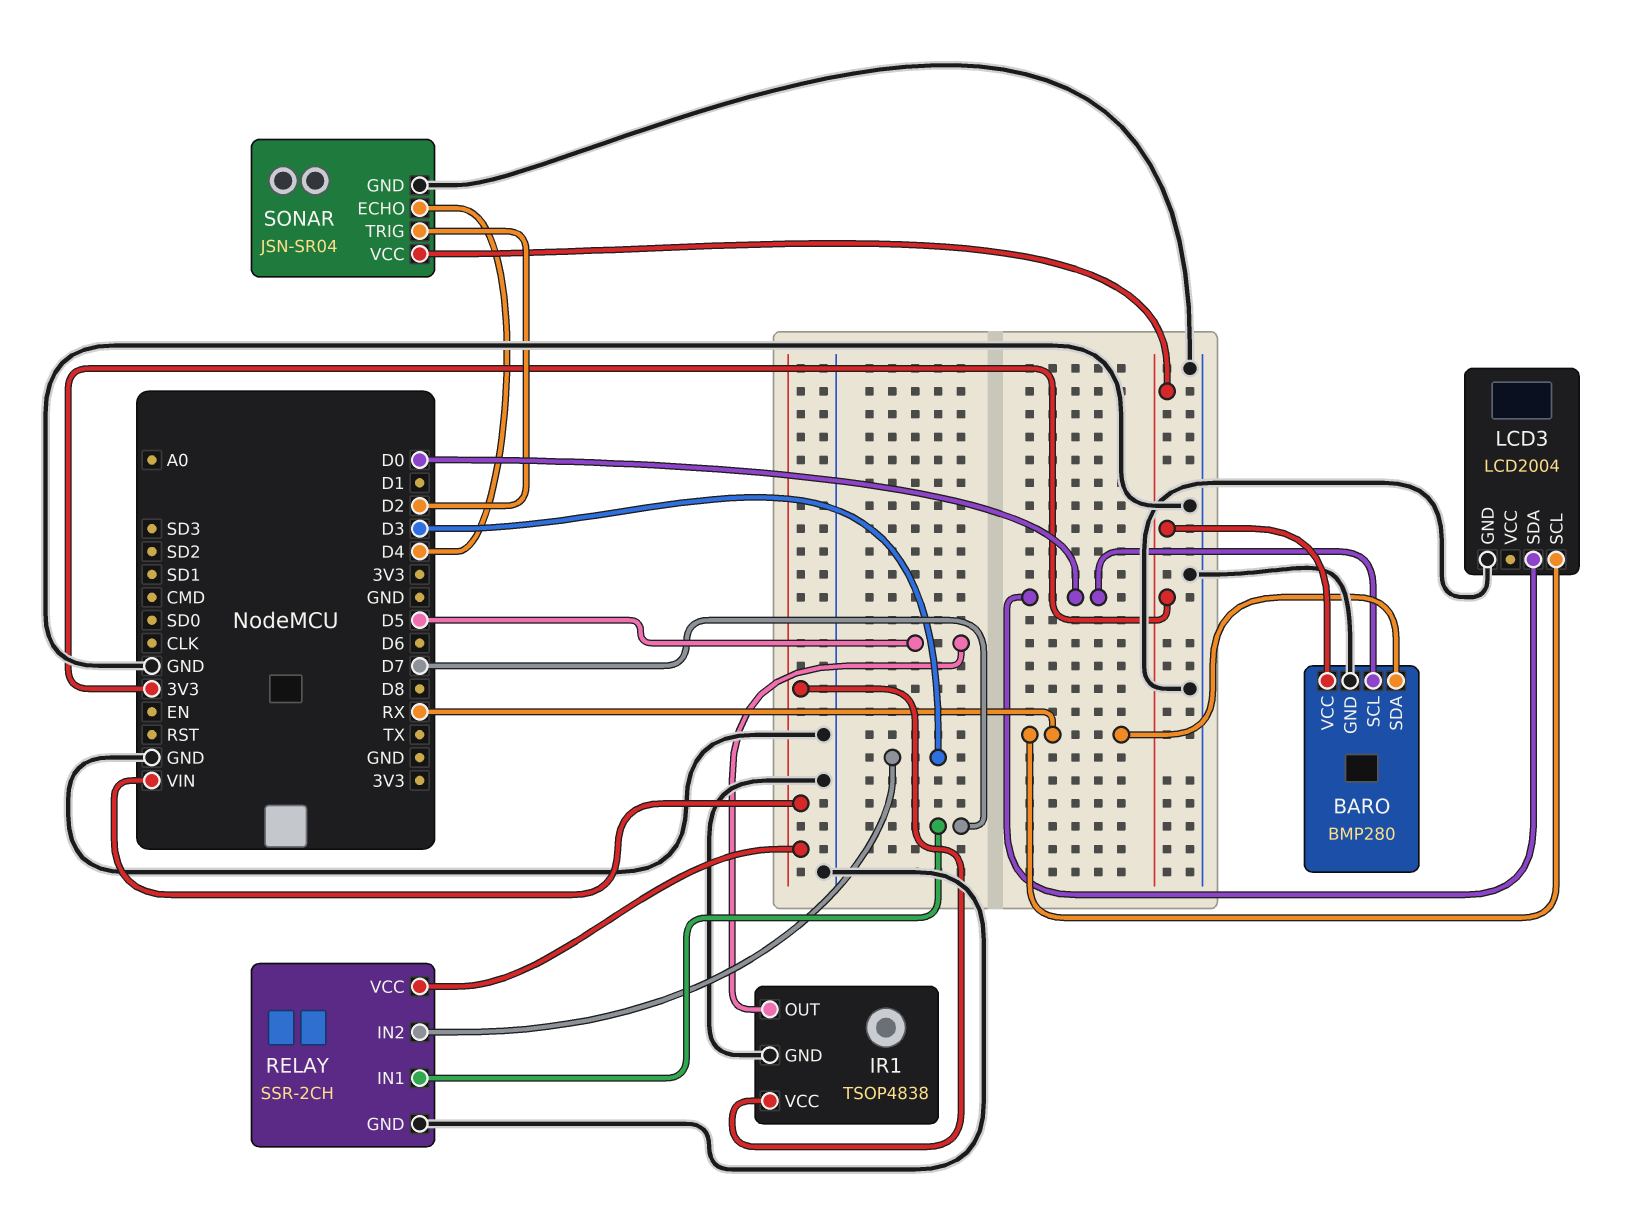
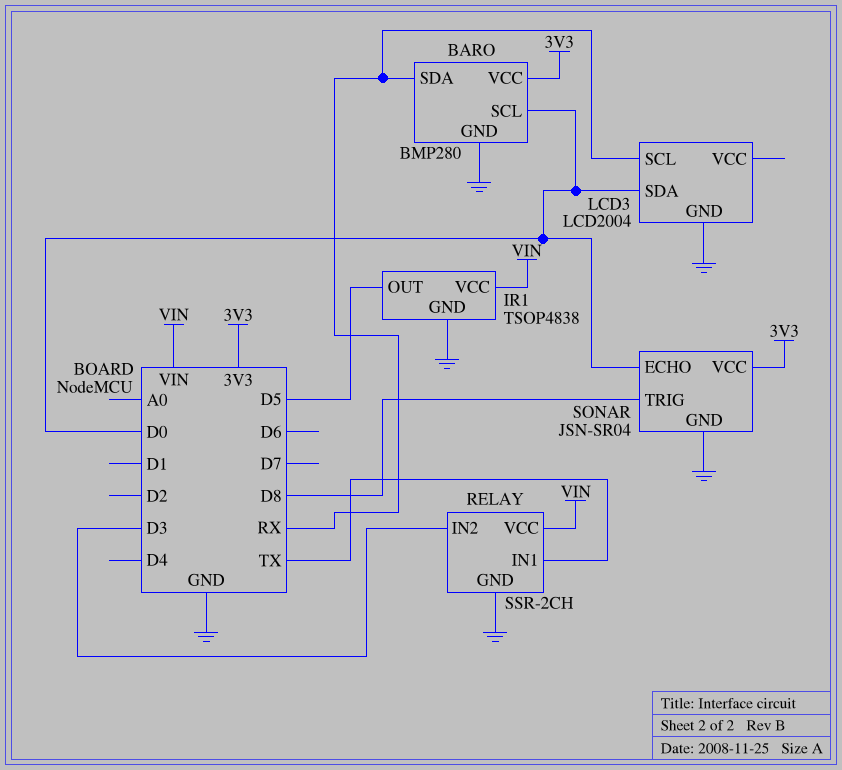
RELAY pin IN1: D7 -> TX
SONAR pin ECHO: D4 -> D0
SONAR pin TRIG: D2 -> D8

